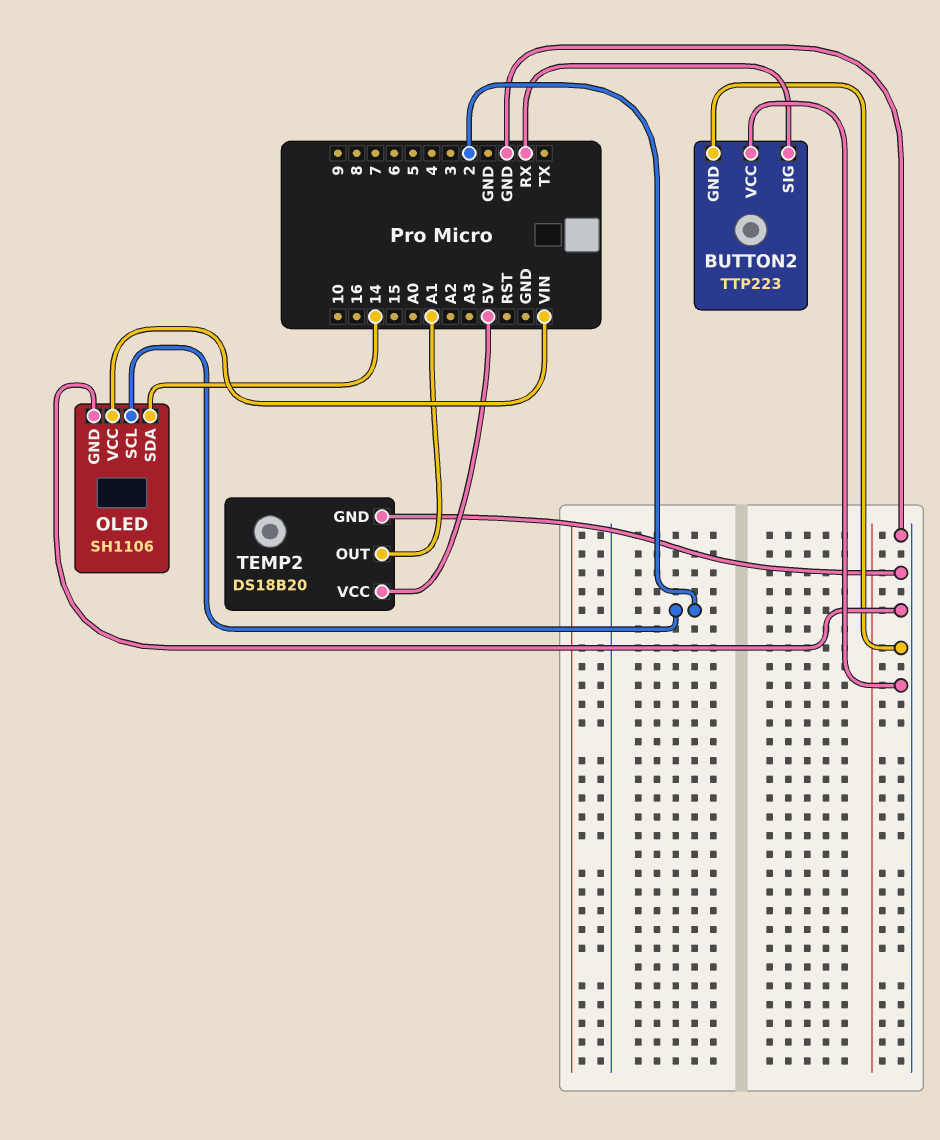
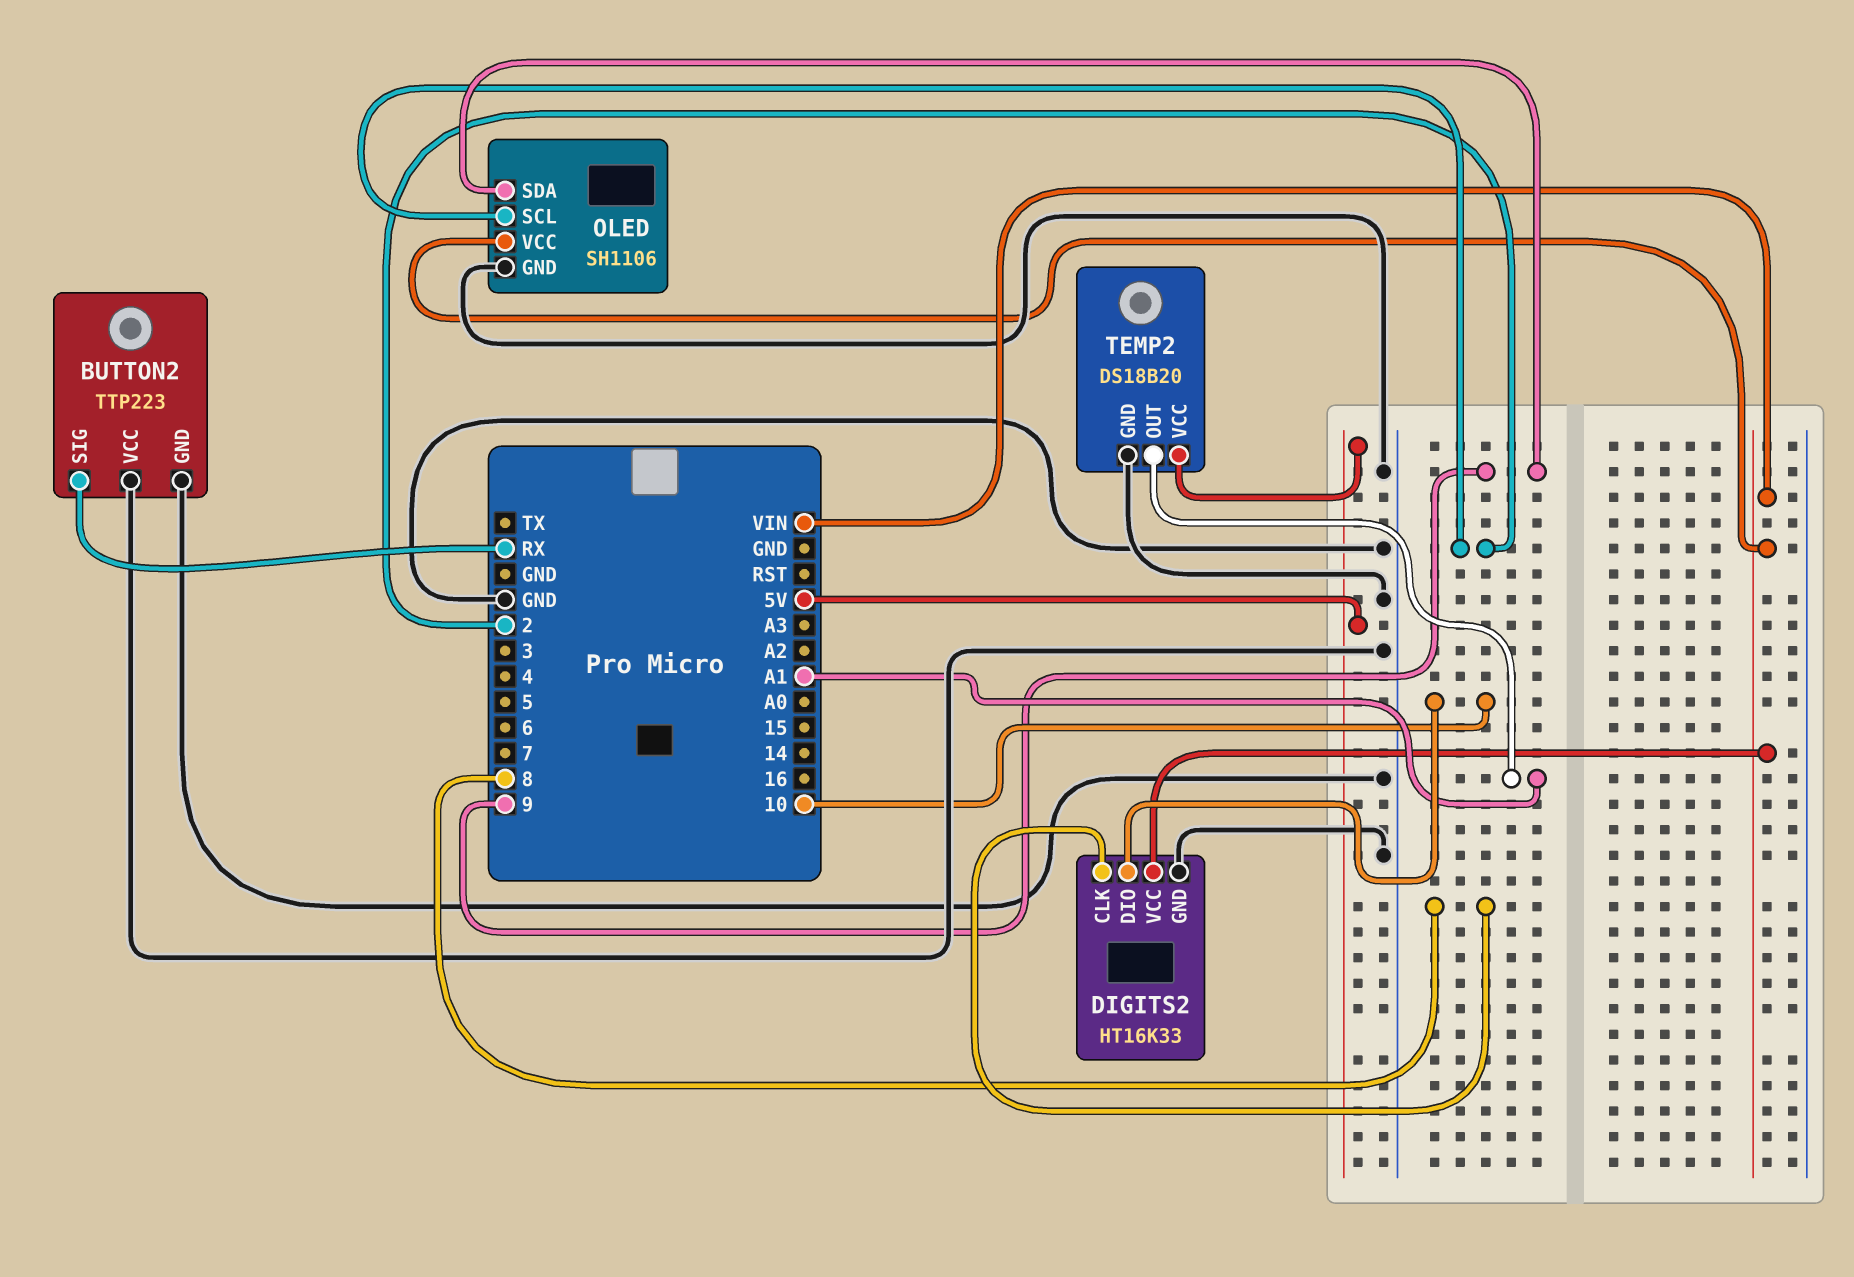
DIGITS2: none -> HT16K33
DIGITS2 pin CLK: none -> 8
DIGITS2 pin DIO: none -> 10
DIGITS2 pin GND: none -> GND
DIGITS2 pin VCC: none -> VIN
OLED pin SDA: 14 -> 9

